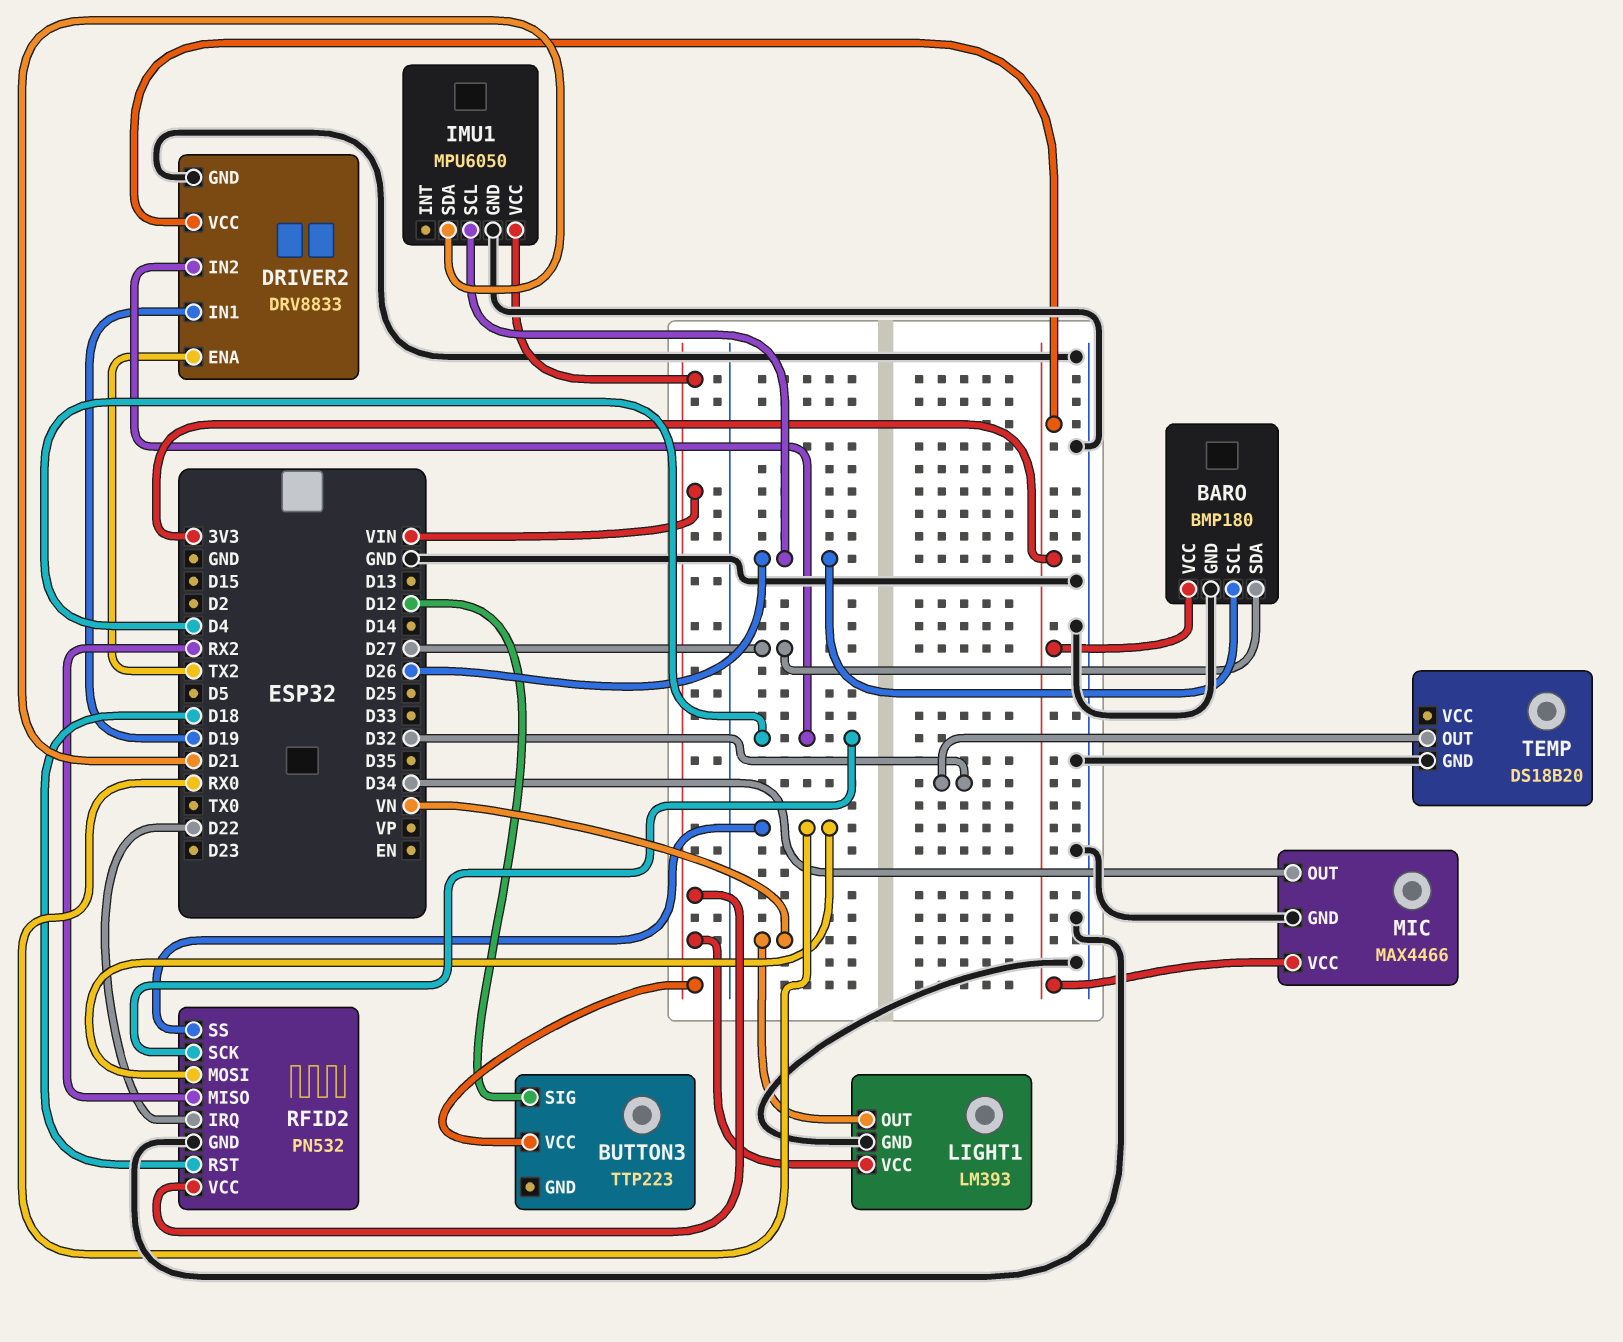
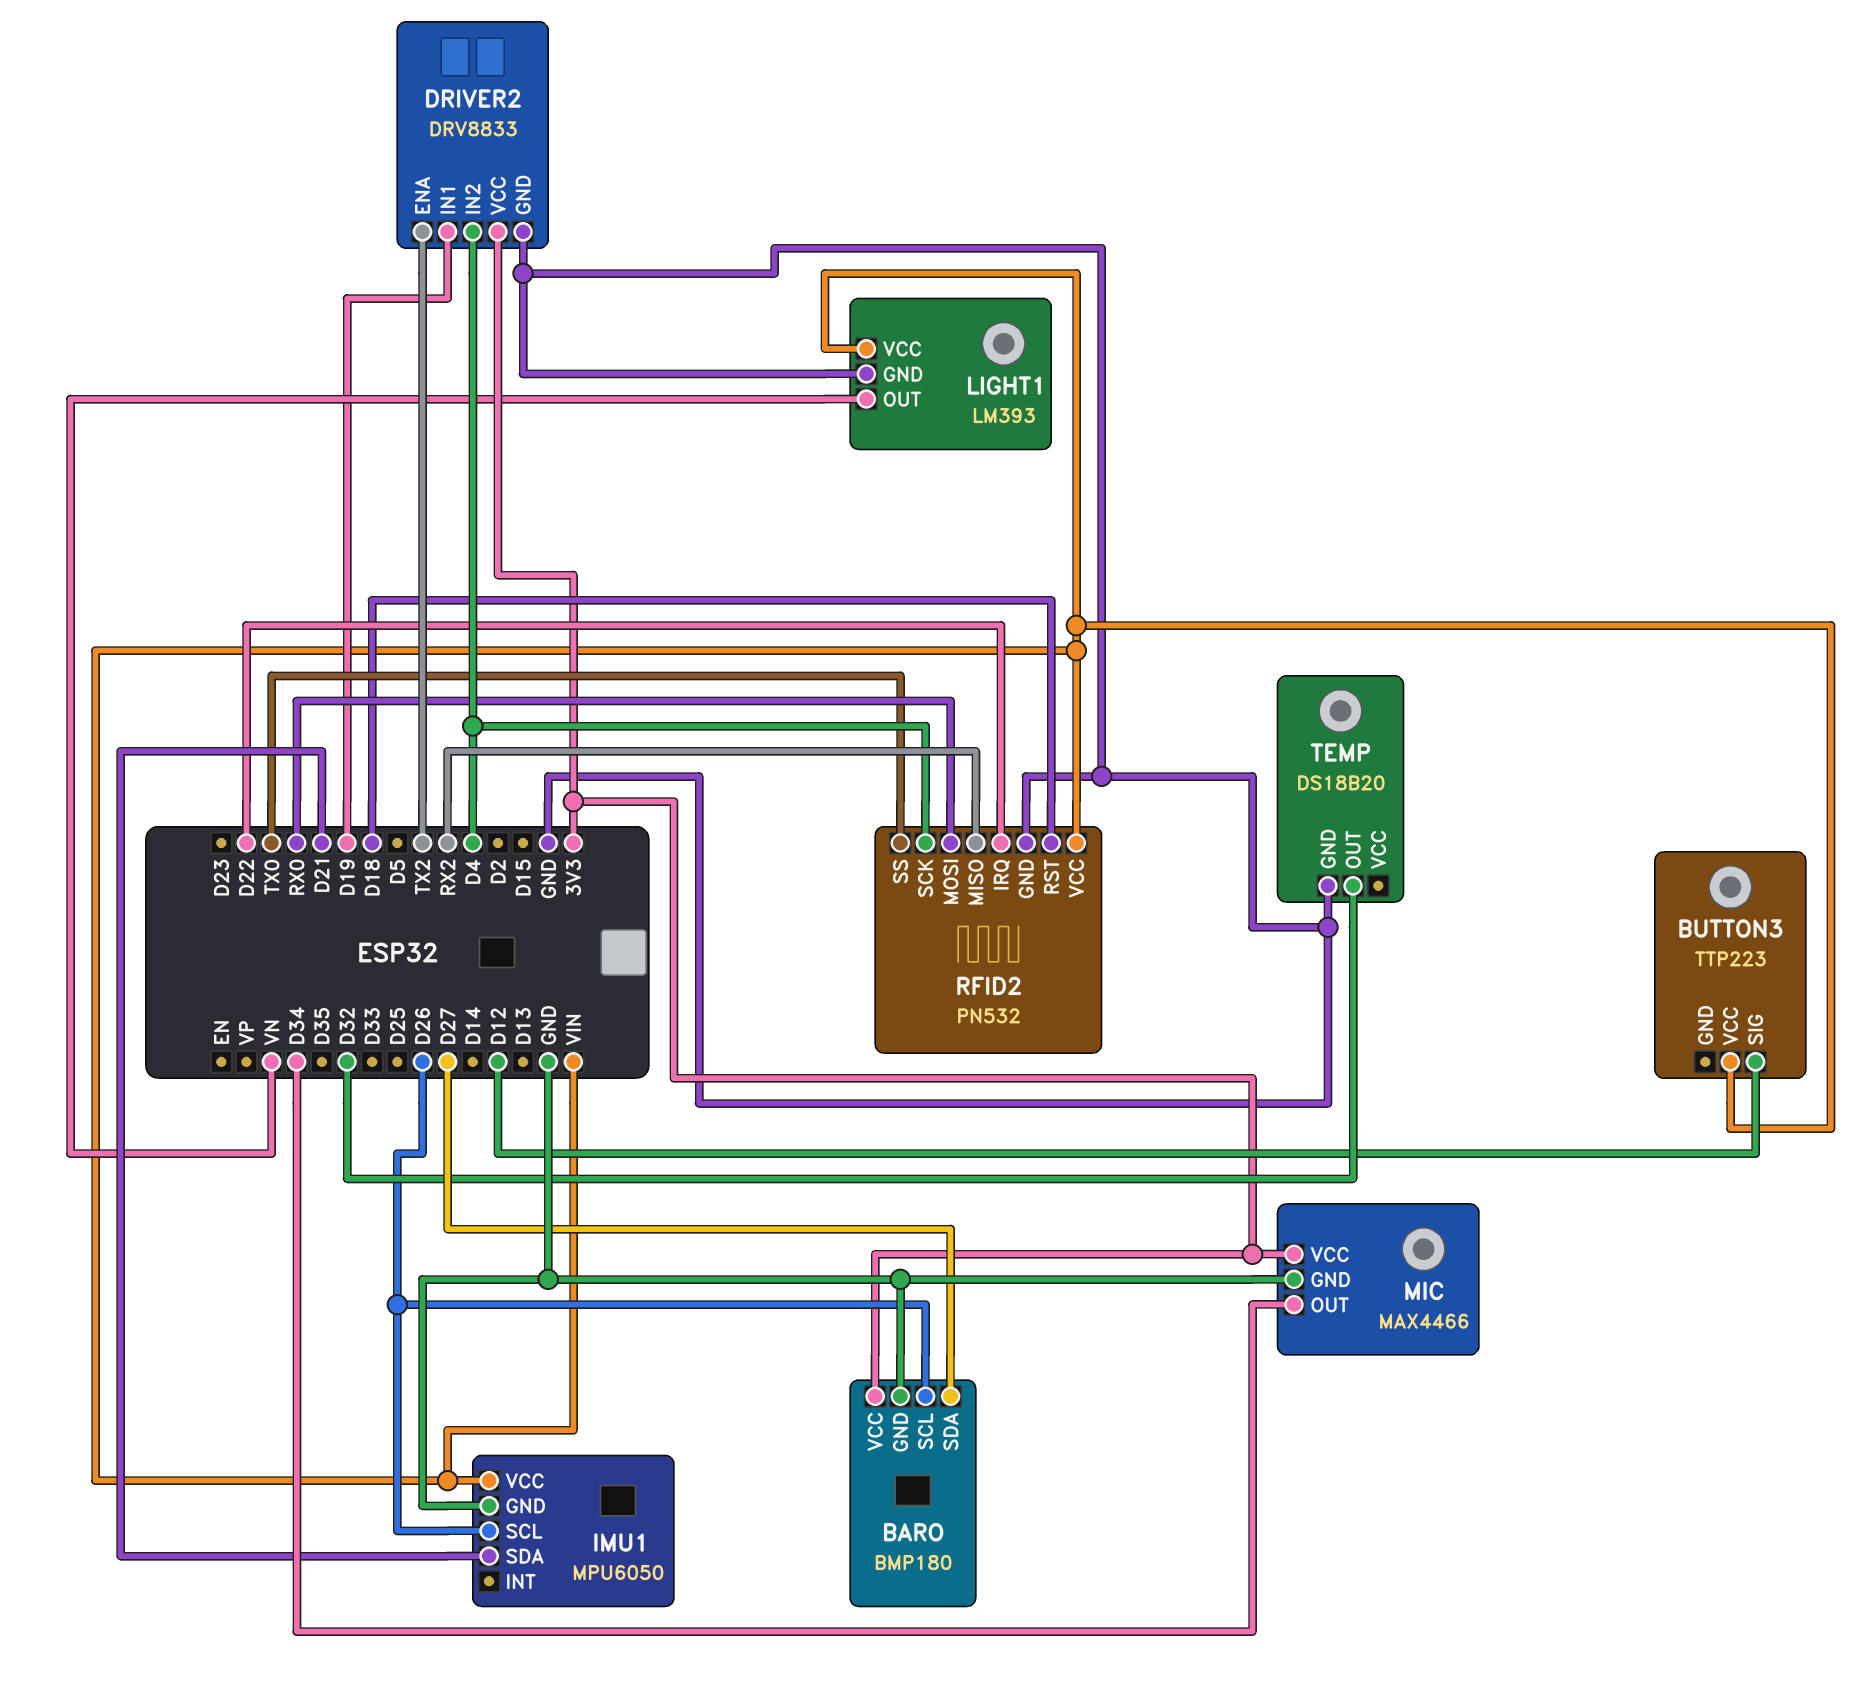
RFID2 pin SS: RX0 -> TX0

